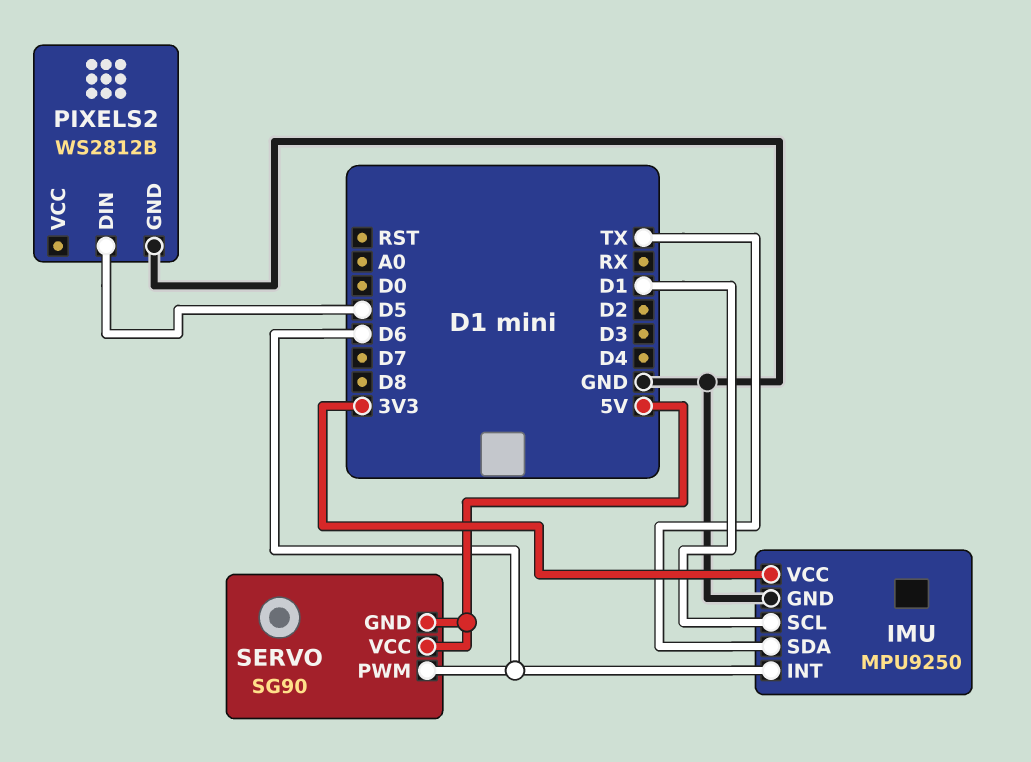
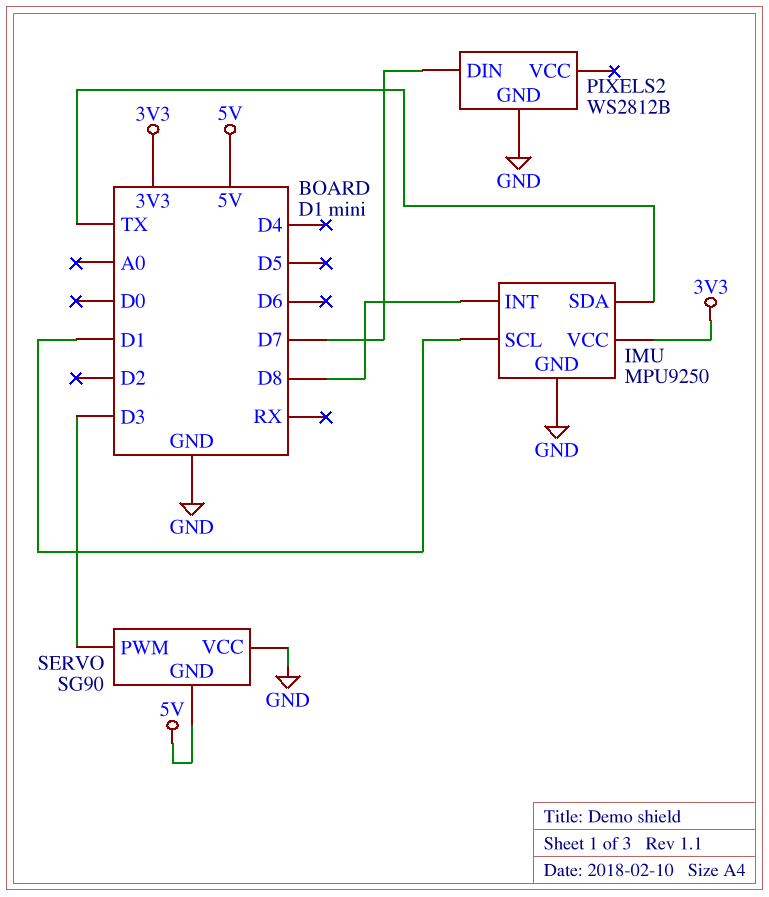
IMU pin INT: D6 -> D8
PIXELS2 pin DIN: D5 -> D7
SERVO pin PWM: D6 -> D3
SERVO pin VCC: 5V -> GND

